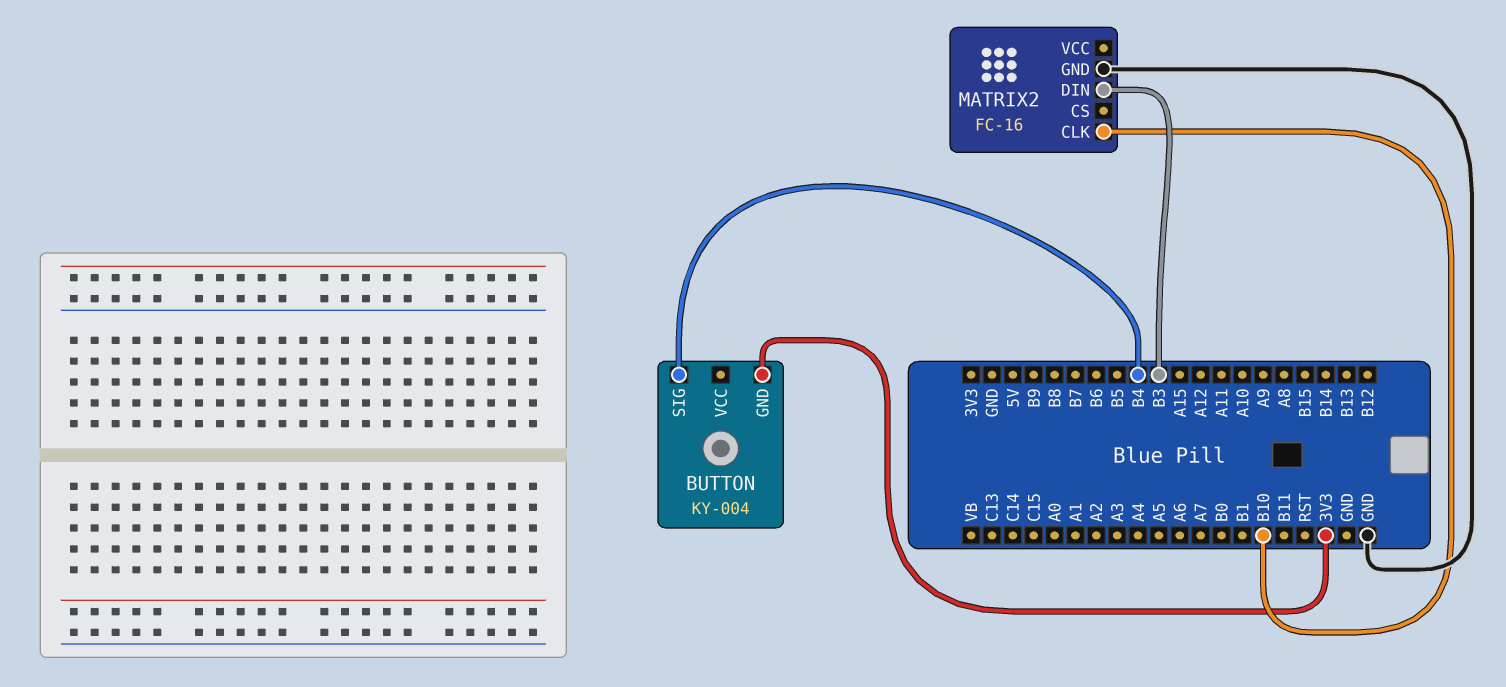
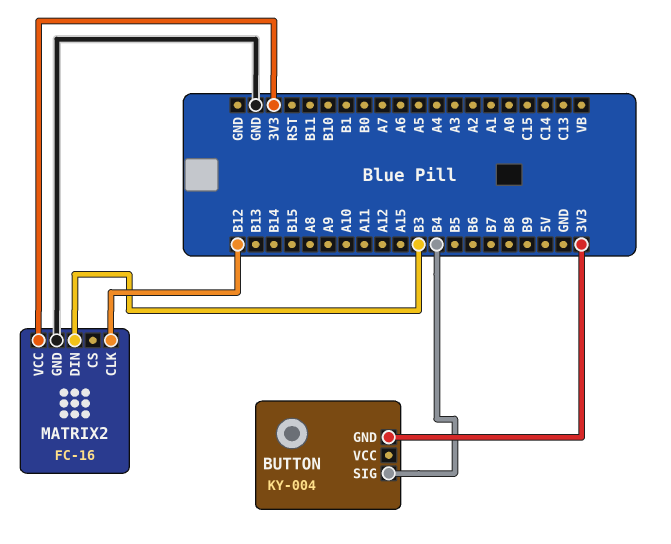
MATRIX2 pin CLK: B10 -> B12
MATRIX2 pin VCC: none -> 3V3

